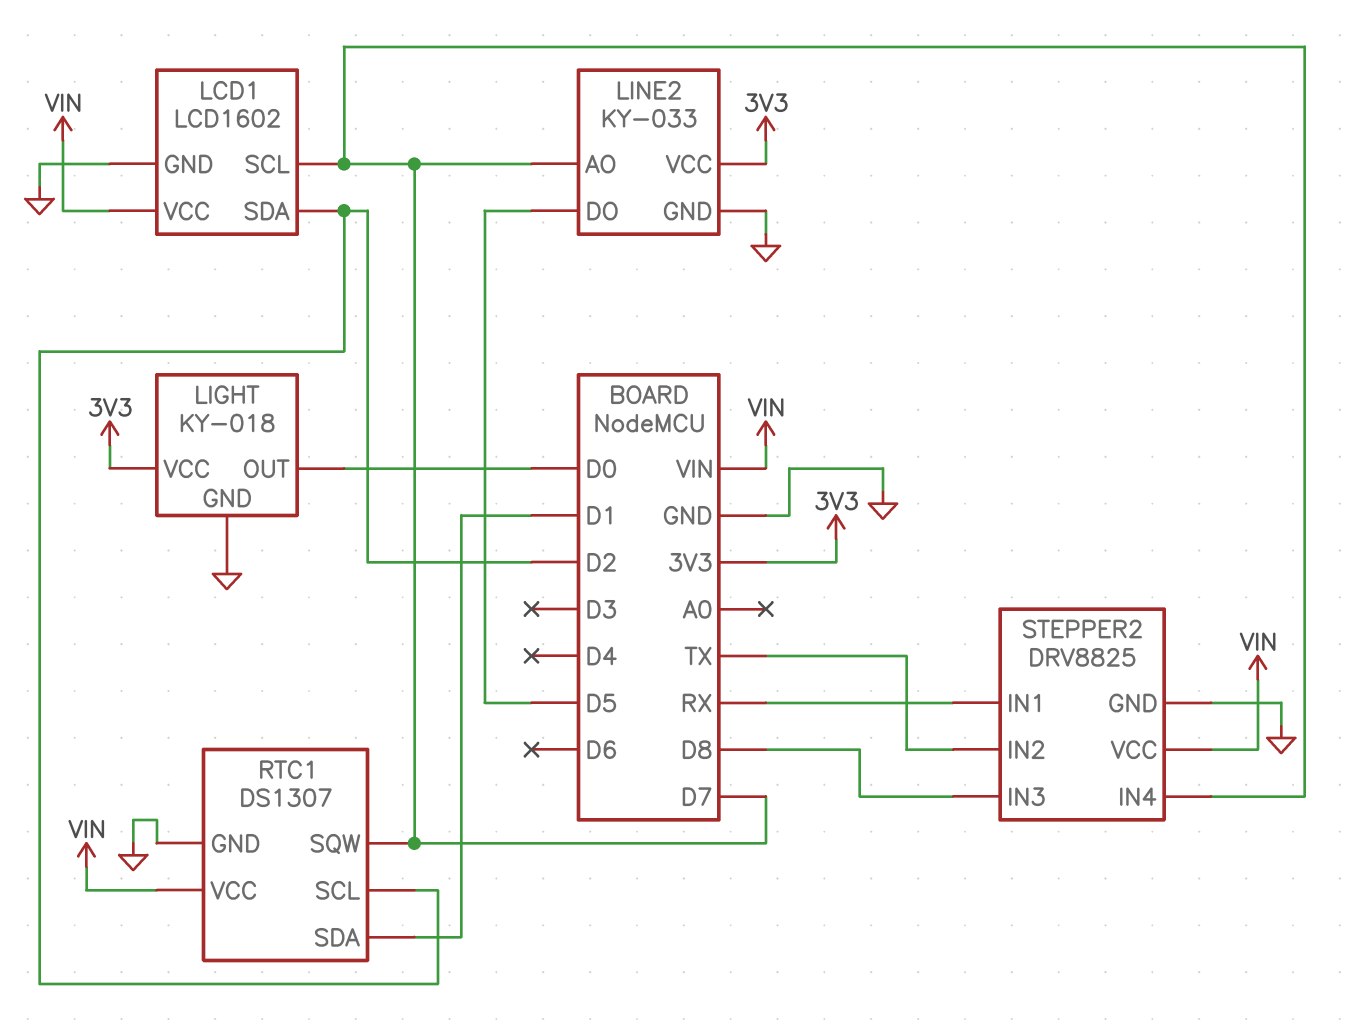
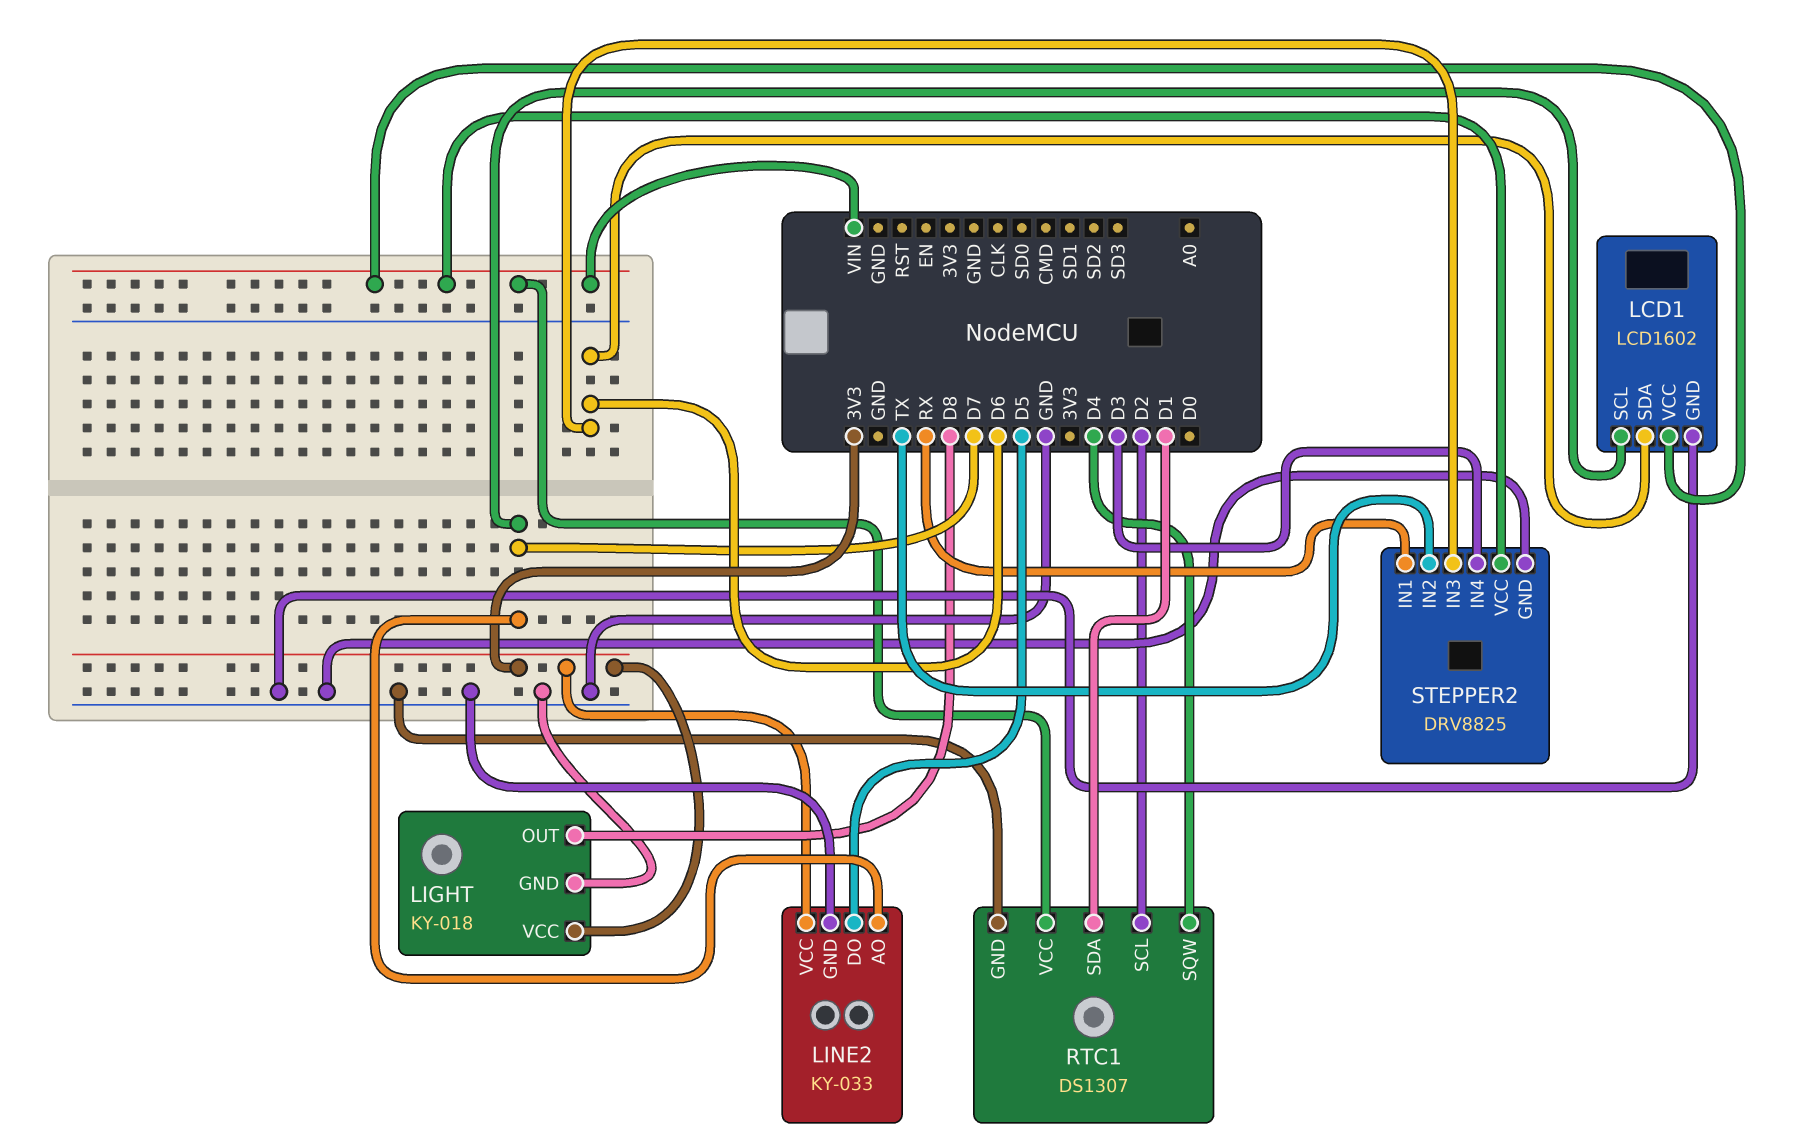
LCD1 pin SDA: D2 -> D6
LIGHT pin OUT: D0 -> D8
RTC1 pin SQW: D7 -> D4
STEPPER2 pin IN3: D8 -> D6
STEPPER2 pin IN4: D7 -> D3

